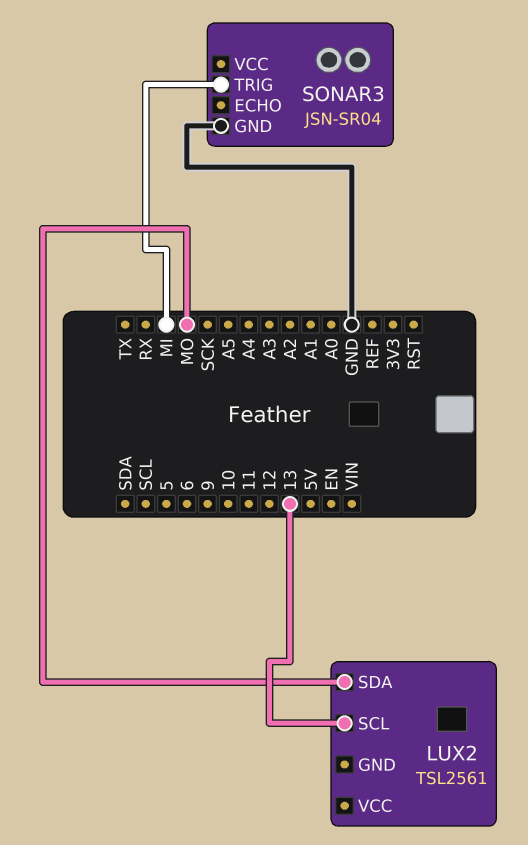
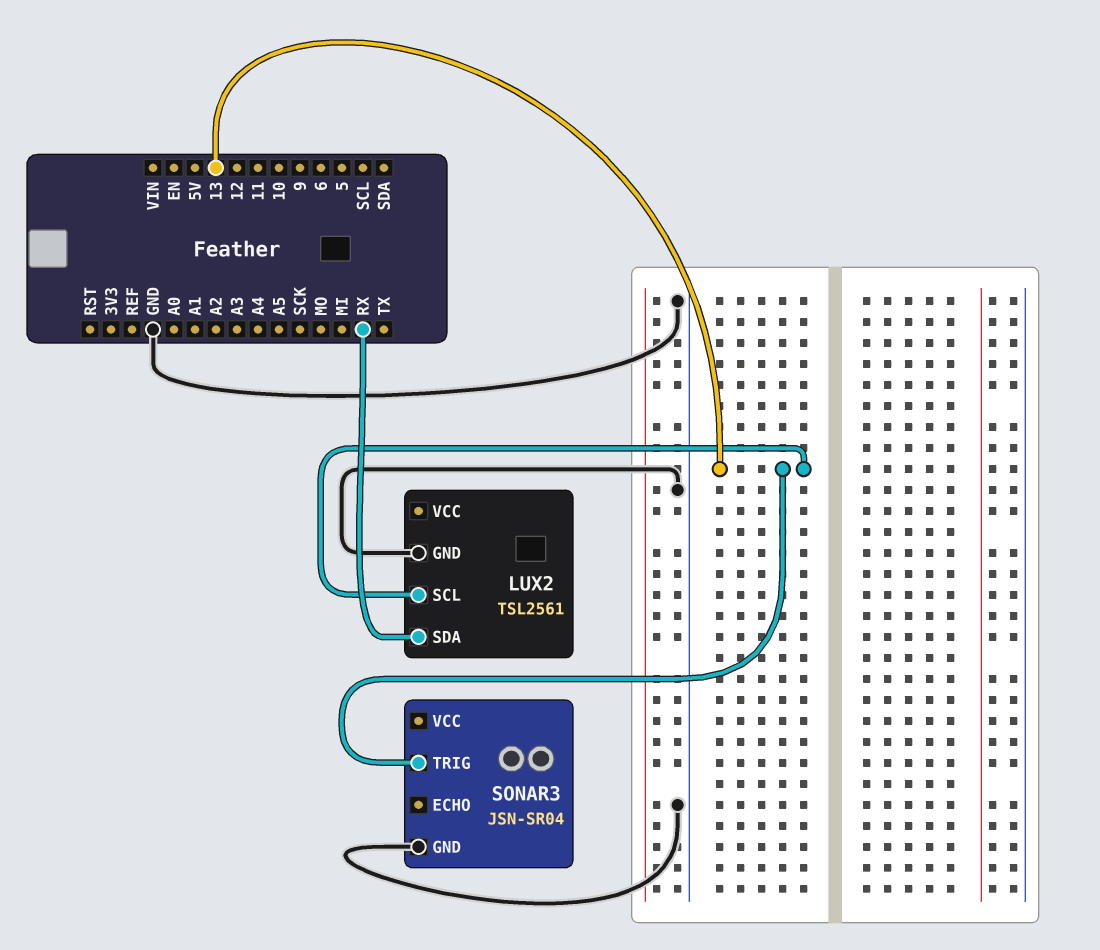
LUX2 pin GND: none -> GND
LUX2 pin SDA: MO -> RX
SONAR3 pin TRIG: MI -> 13

